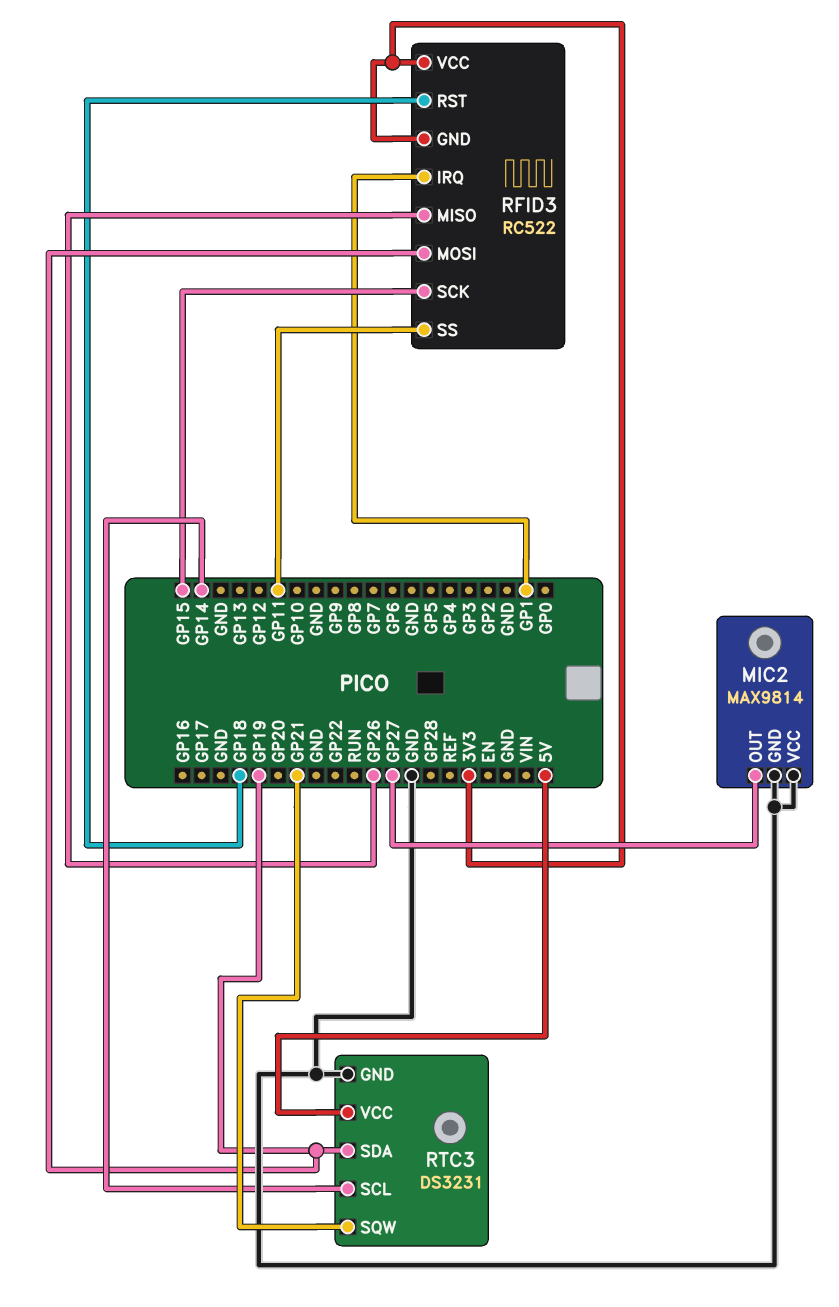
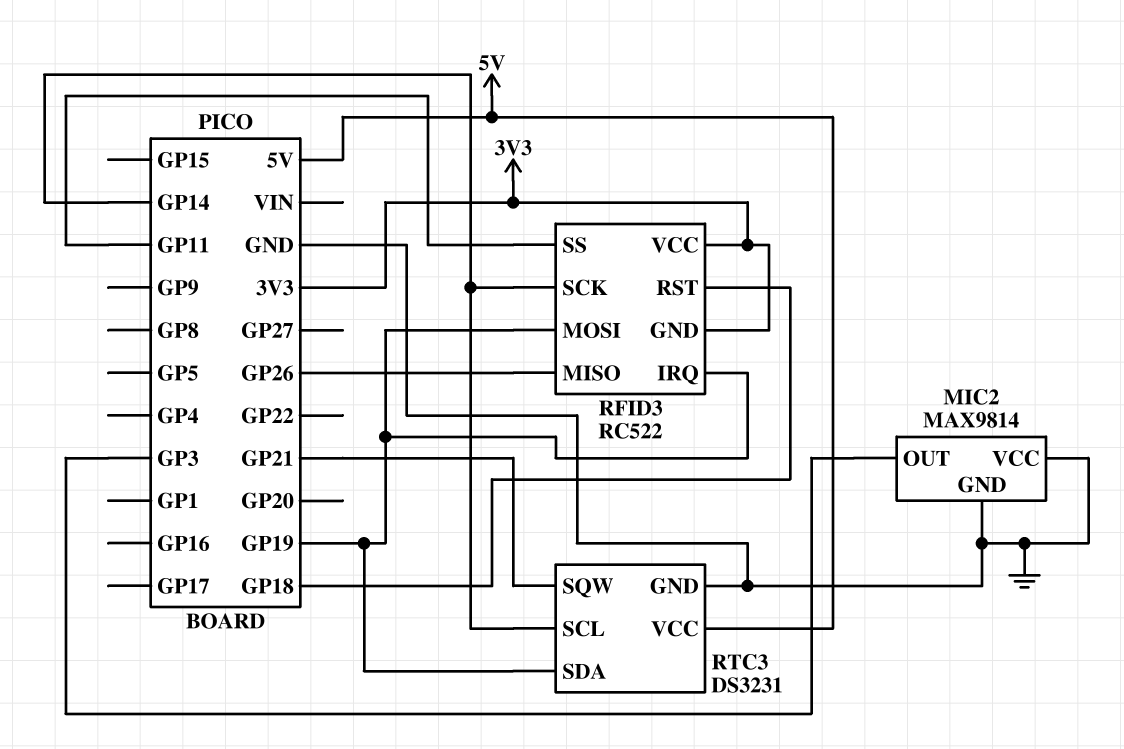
MIC2 pin OUT: GP27 -> GP3
RFID3 pin IRQ: GP1 -> GP19
RFID3 pin SCK: GP15 -> GP14

